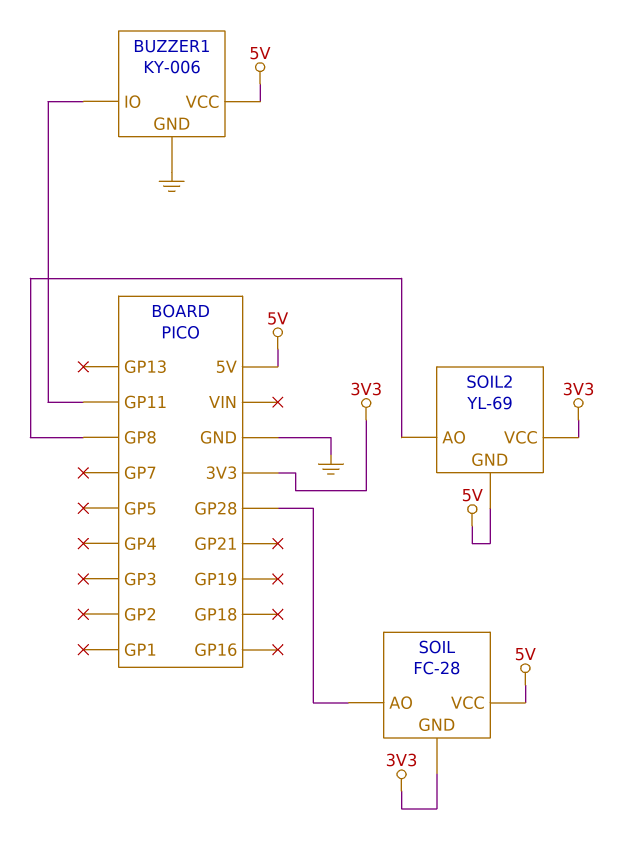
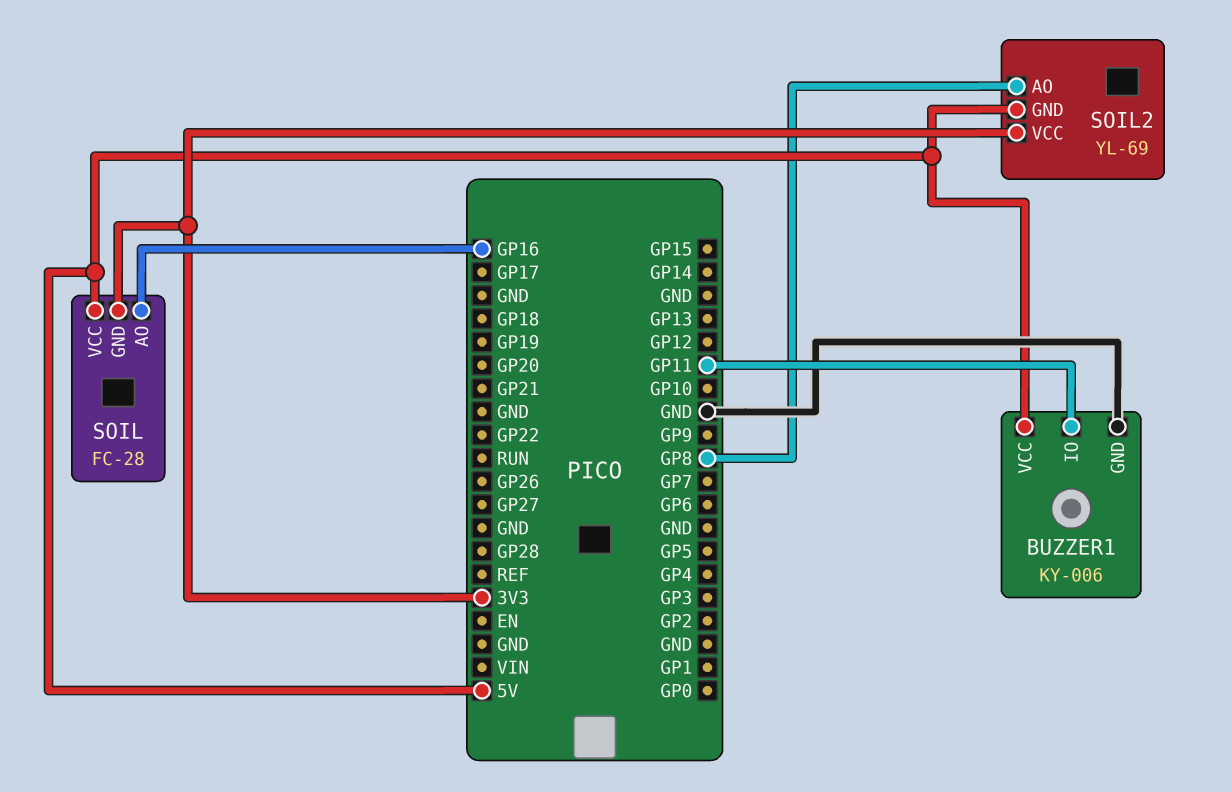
SOIL pin AO: GP28 -> GP16

